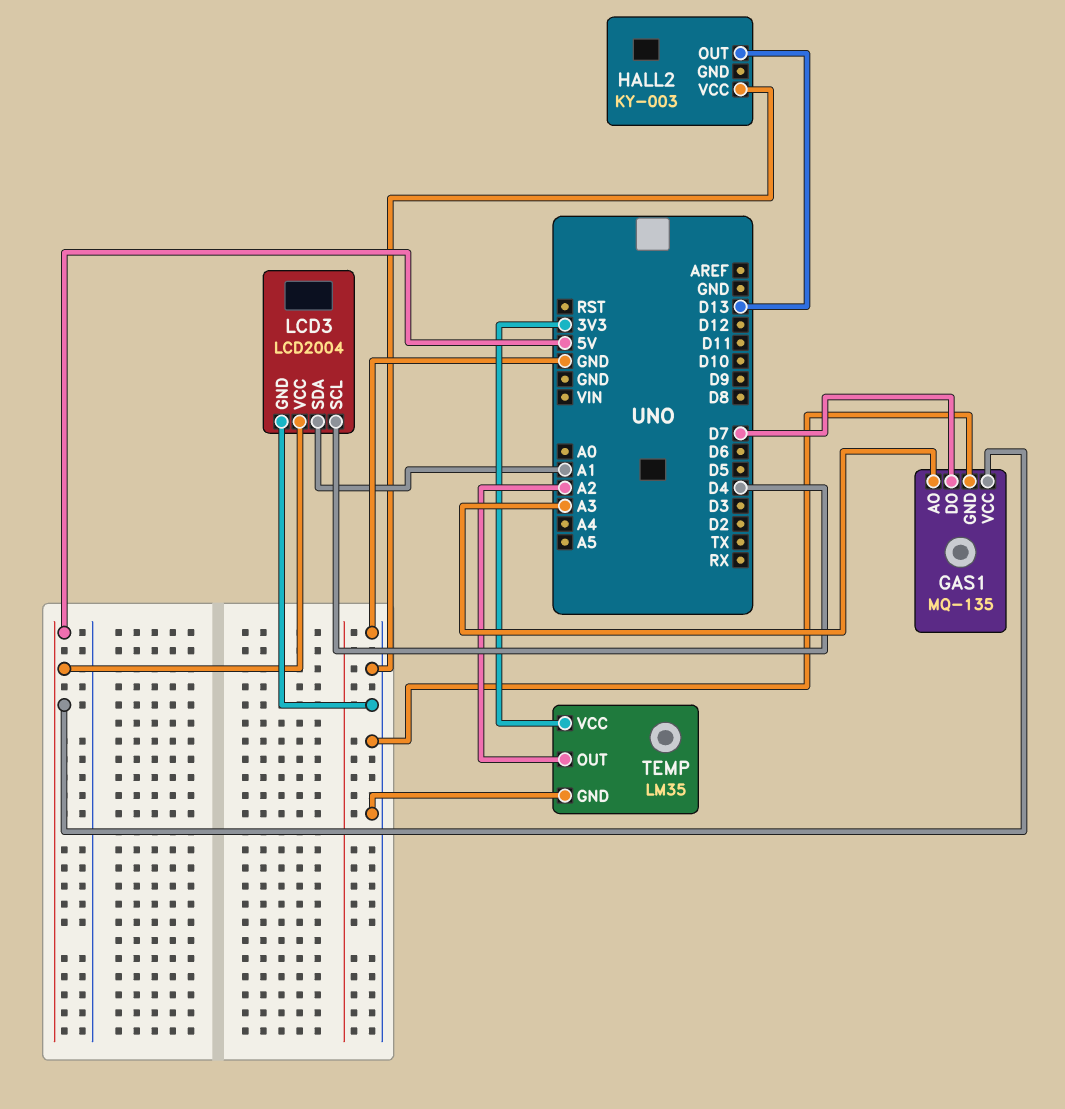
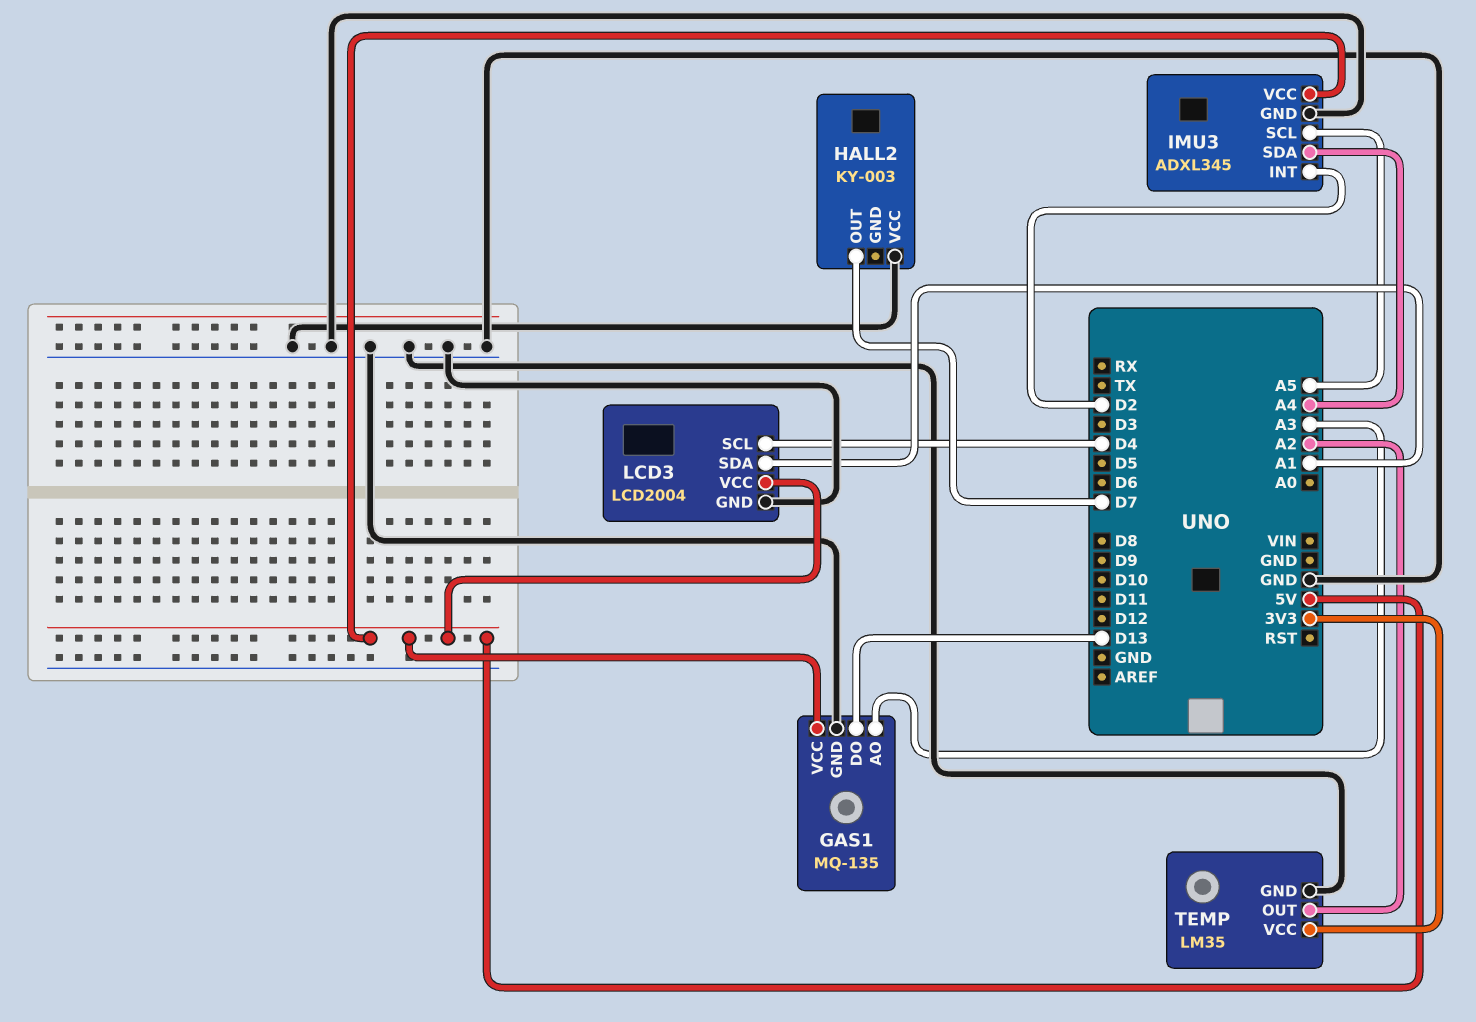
GAS1 pin DO: D7 -> D13
HALL2 pin OUT: D13 -> D7
IMU3: none -> ADXL345
IMU3 pin GND: none -> GND
IMU3 pin INT: none -> D2
IMU3 pin SCL: none -> A5
IMU3 pin SDA: none -> A4
IMU3 pin VCC: none -> 5V

